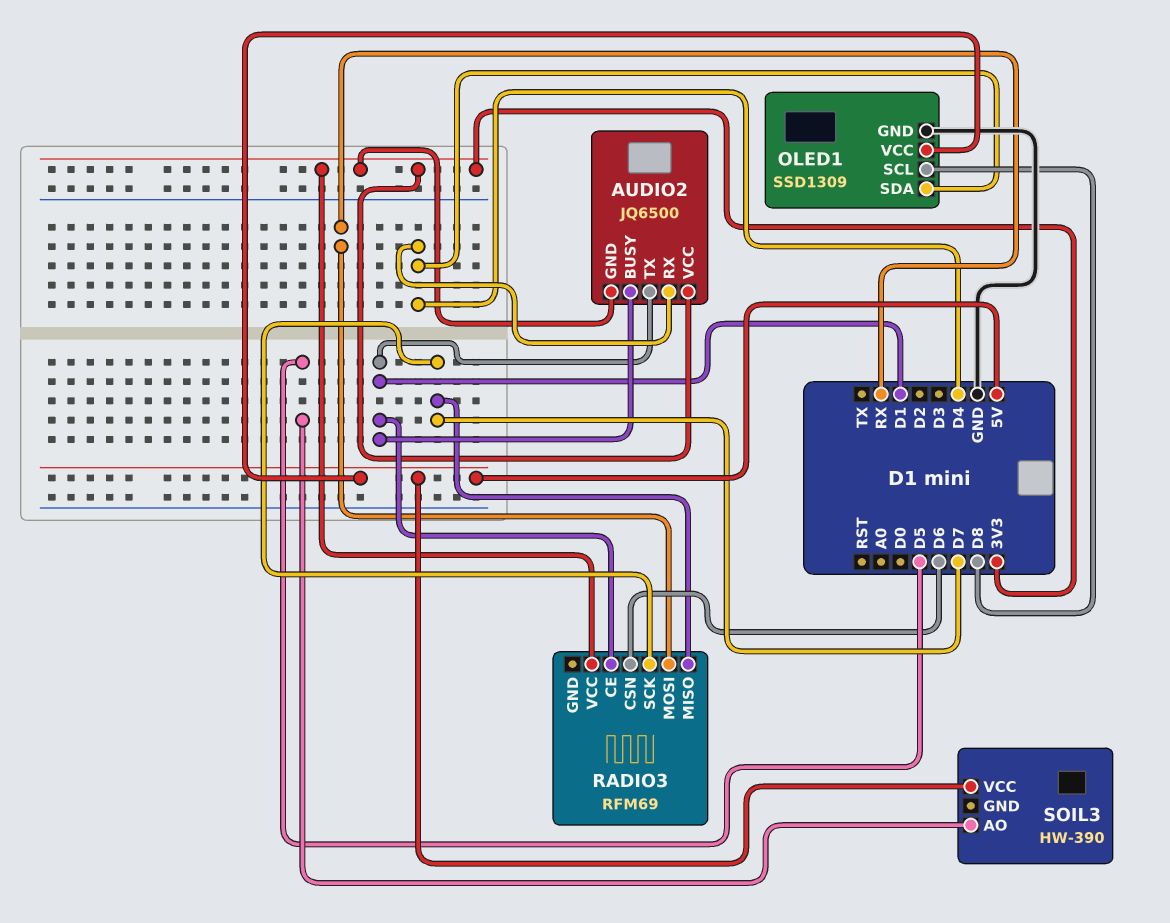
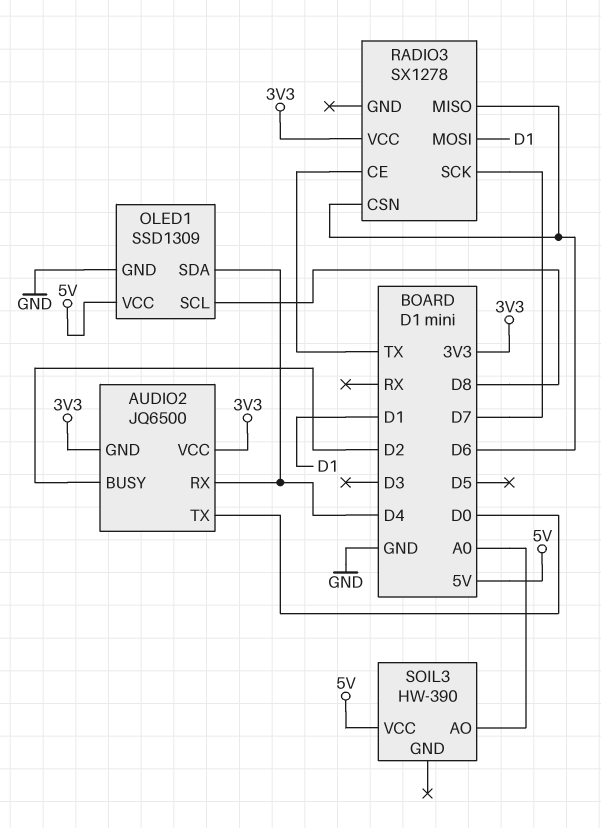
AUDIO2 pin BUSY: D1 -> D2
AUDIO2 pin TX: D1 -> D0
RADIO3: RFM69 -> SX1278
RADIO3 pin CE: D1 -> TX
RADIO3 pin MISO: D7 -> D6
RADIO3 pin MOSI: RX -> D1
SOIL3 pin AO: D5 -> A0

